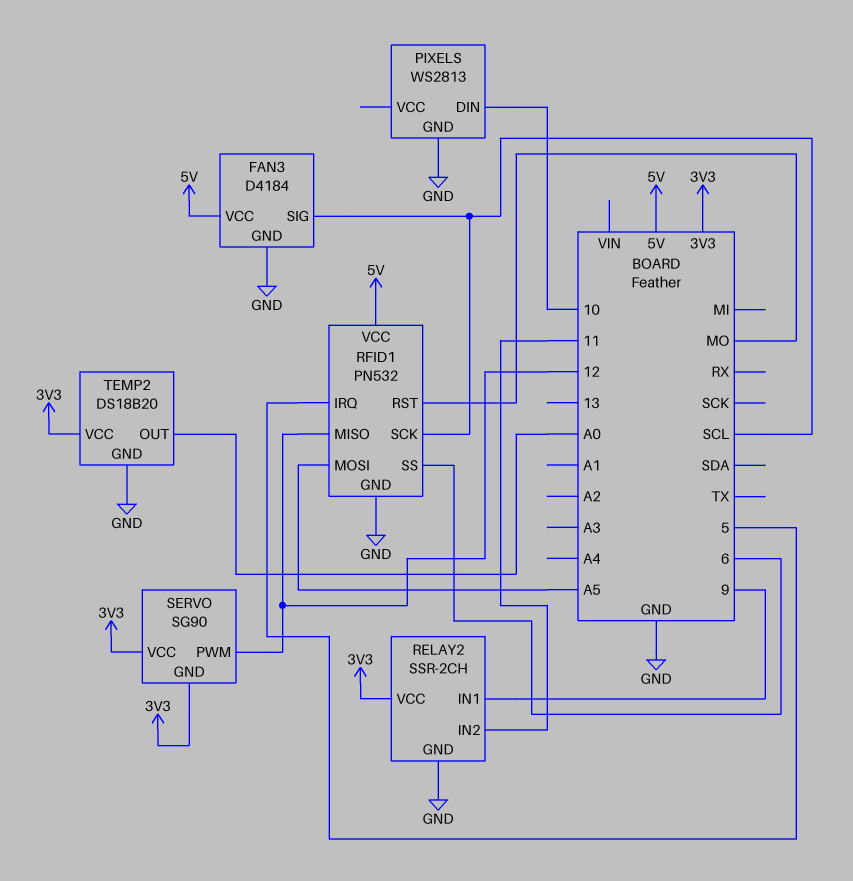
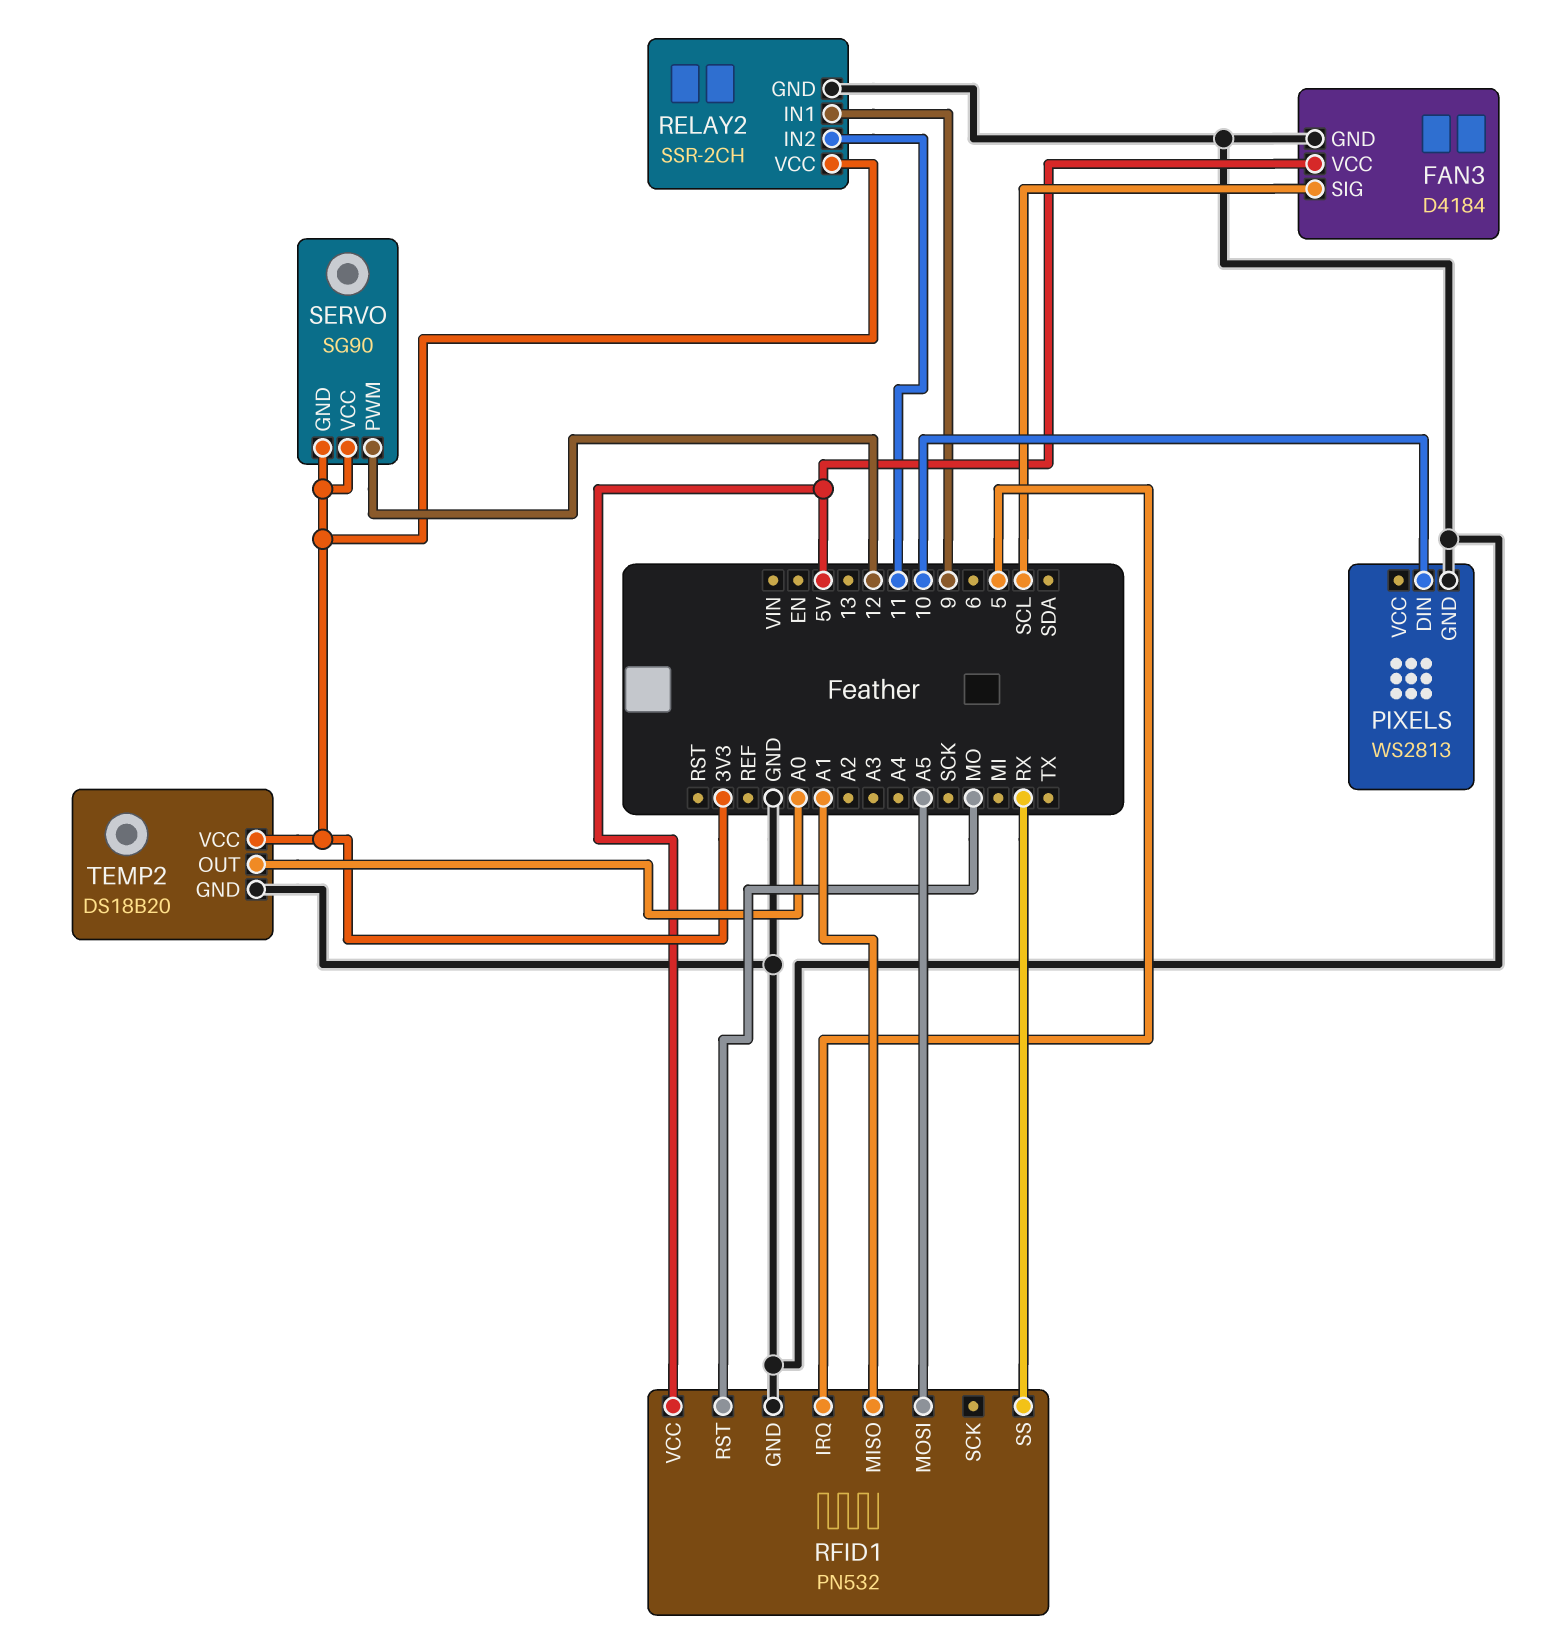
RFID1 pin MISO: 12 -> A1
RFID1 pin SCK: SCL -> none
RFID1 pin SS: 6 -> RX

